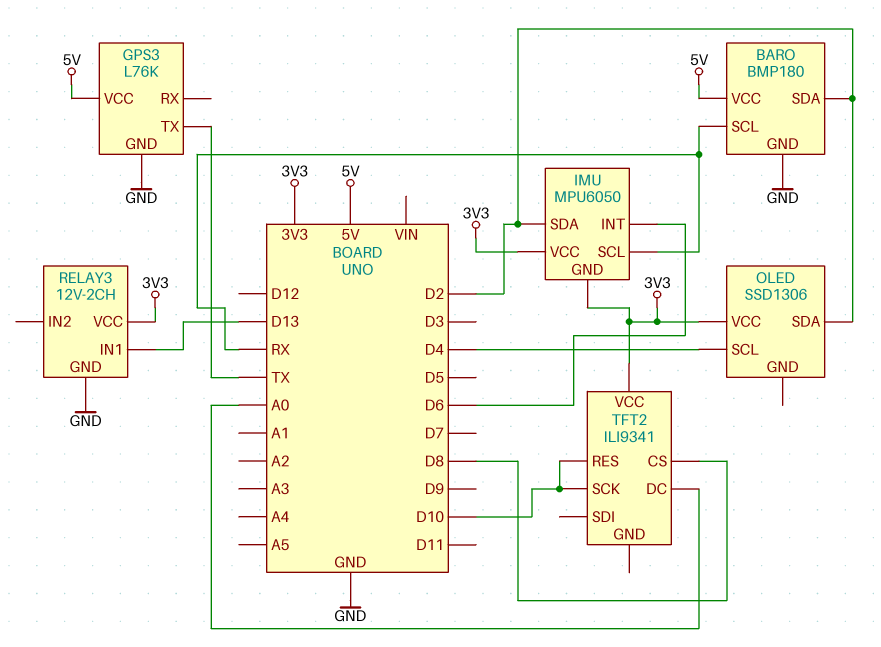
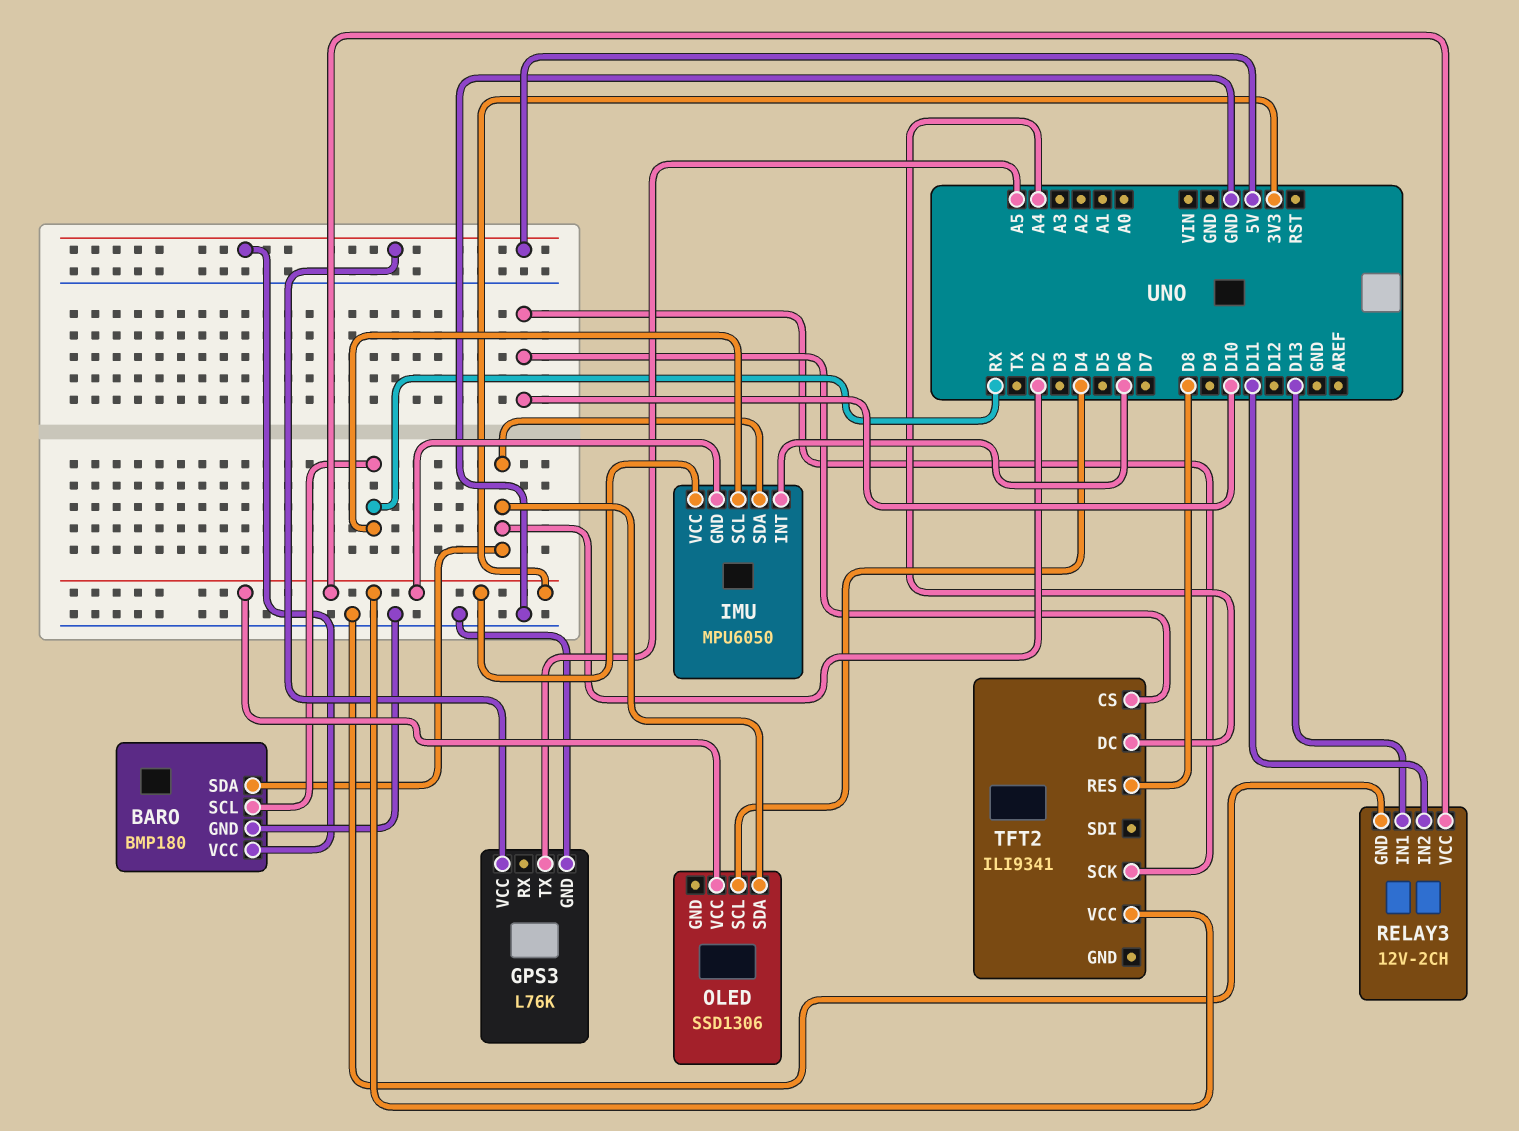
GPS3 pin TX: TX -> A5
RELAY3 pin IN2: none -> D11
TFT2 pin CS: D8 -> D10
TFT2 pin DC: A0 -> A4
TFT2 pin RES: D10 -> D8

